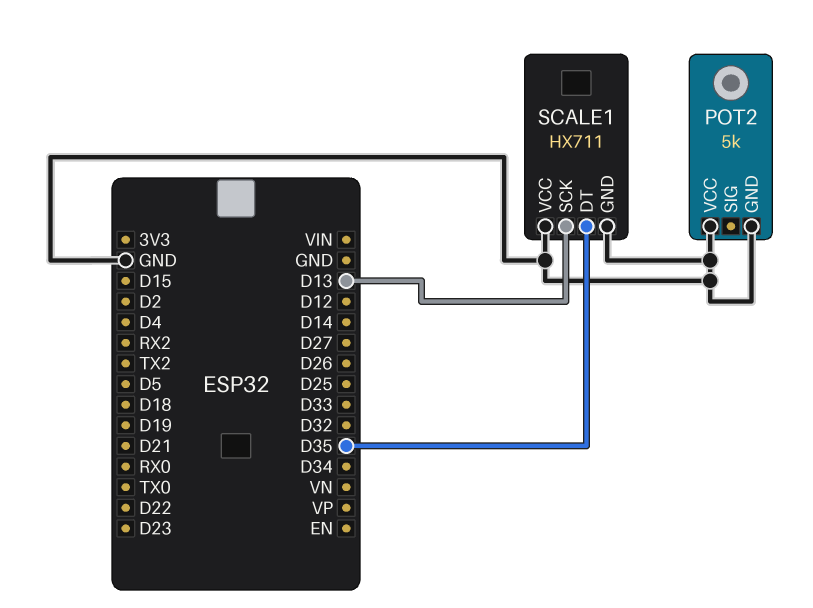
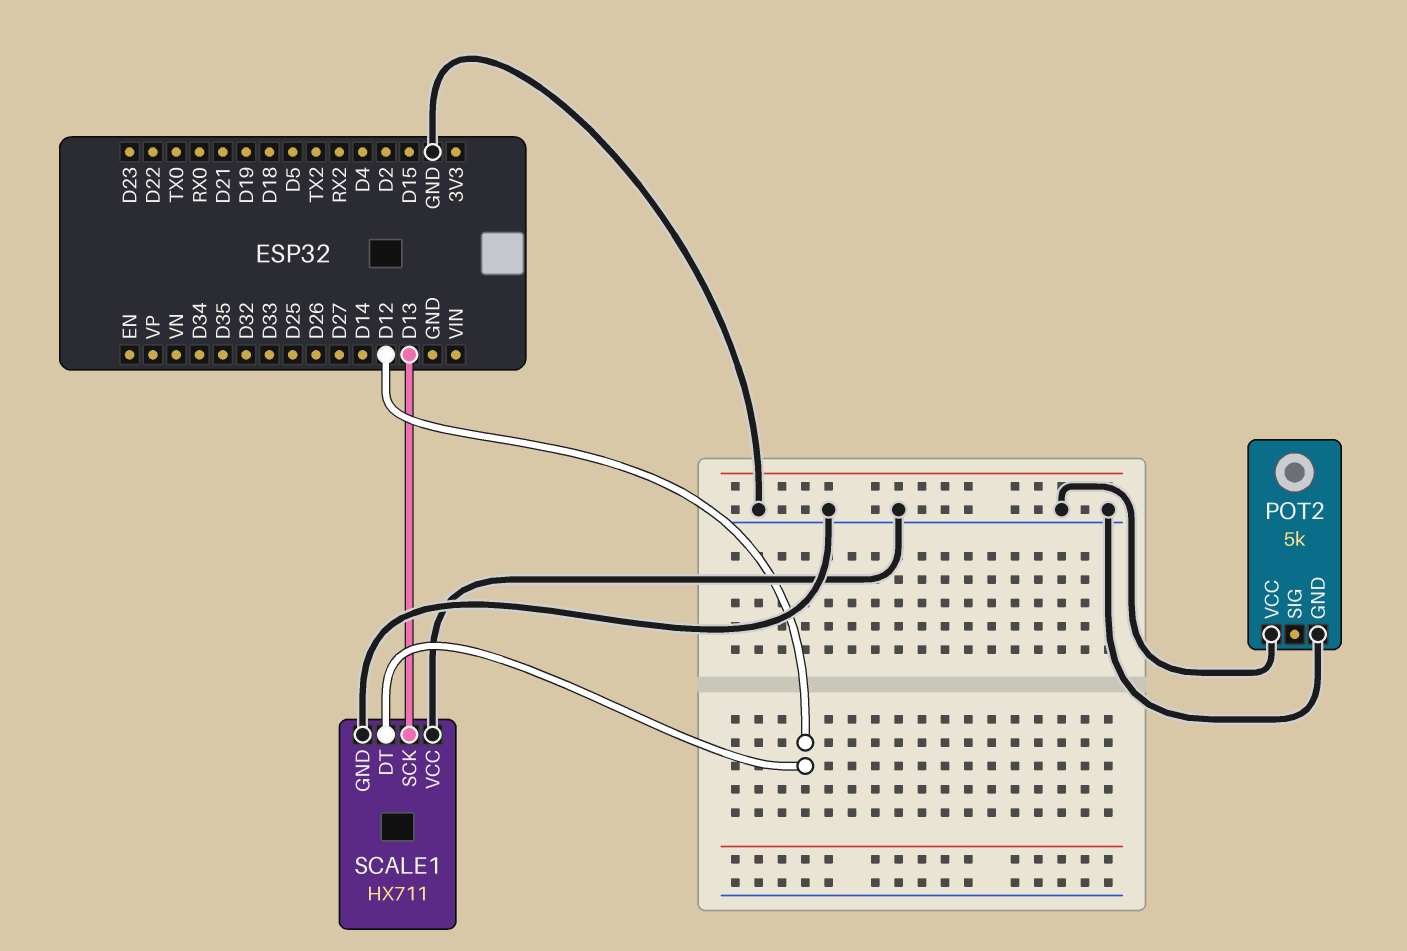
SCALE1 pin DT: D35 -> D12

